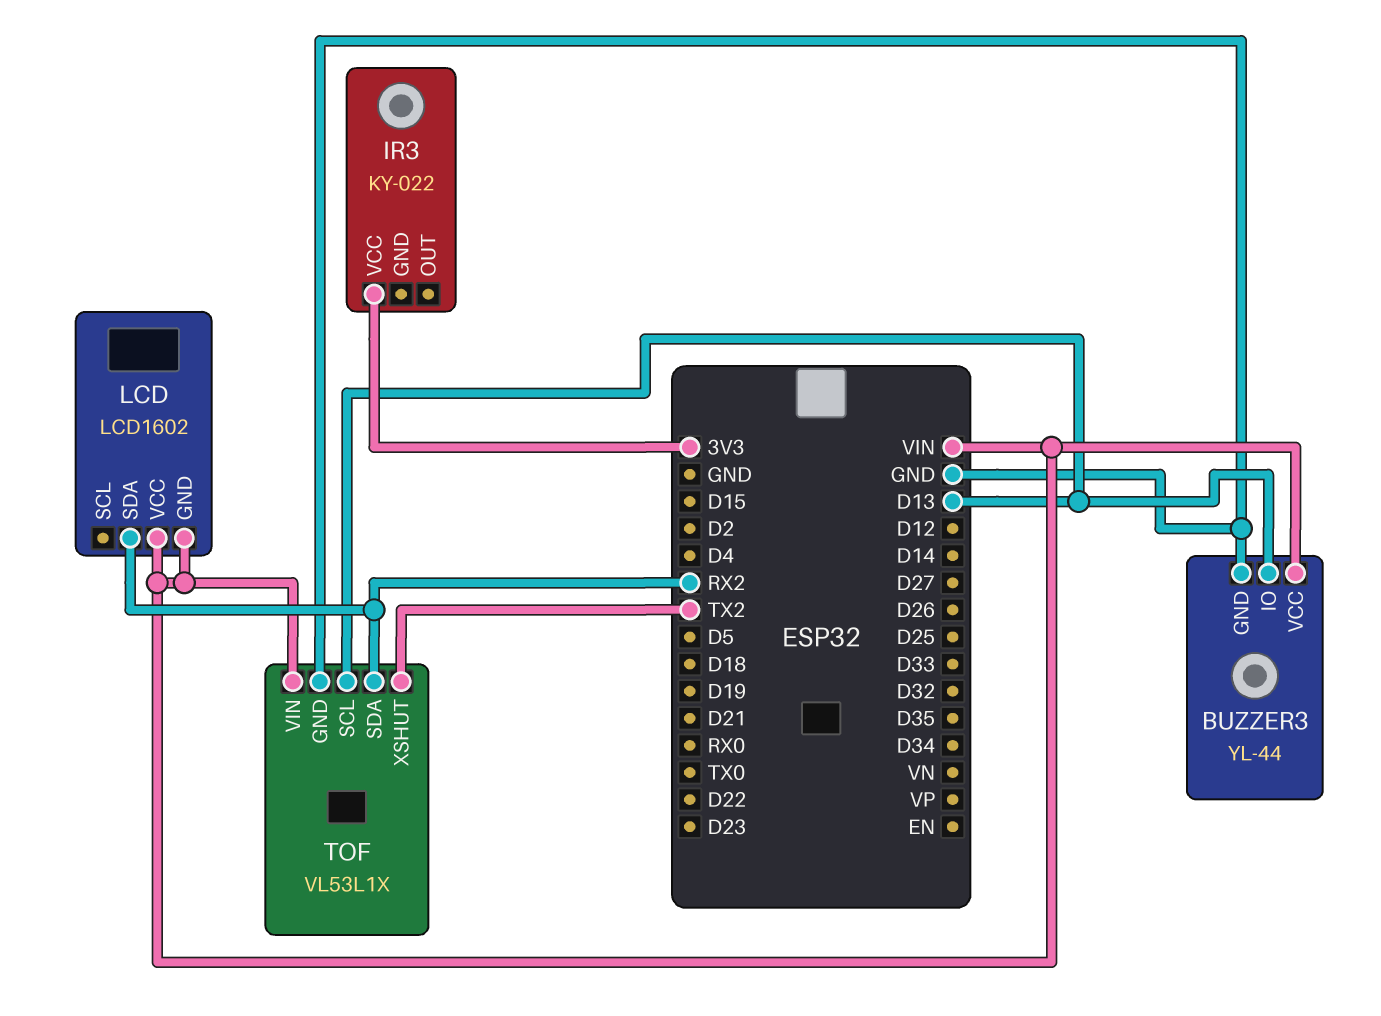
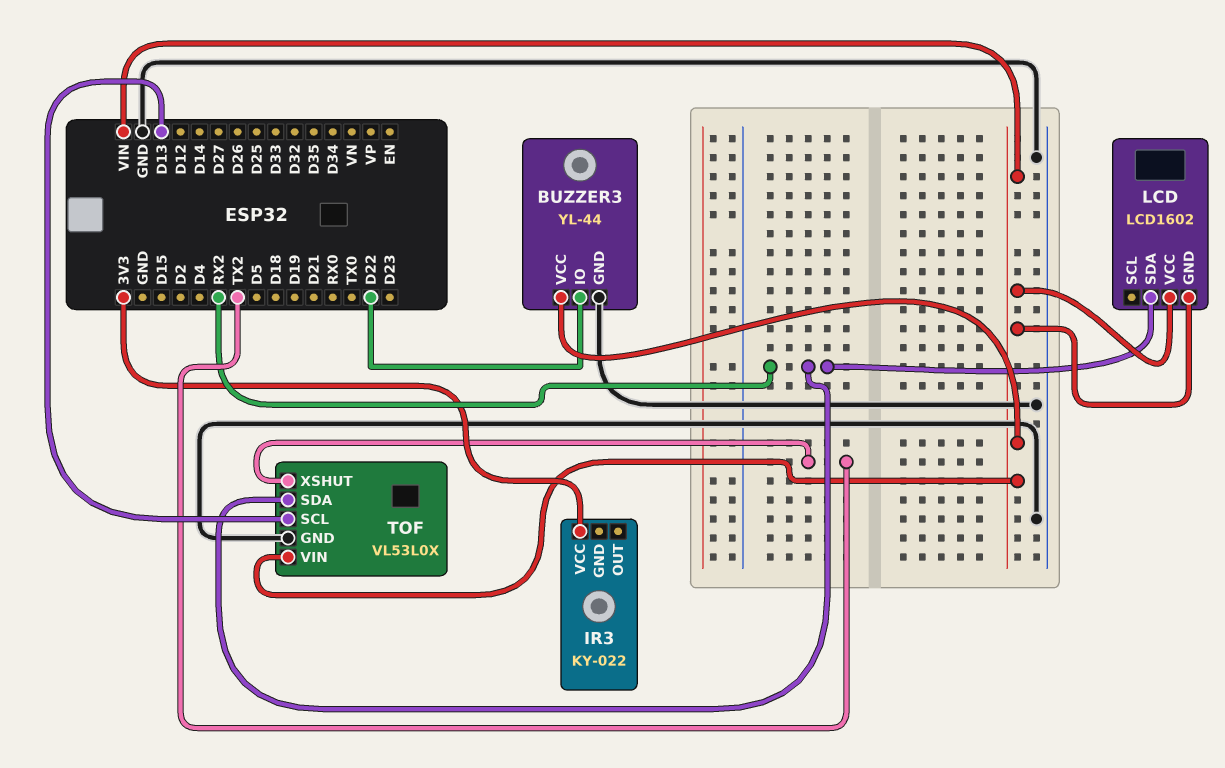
BUZZER3 pin IO: D13 -> D22
TOF: VL53L1X -> VL53L0X

